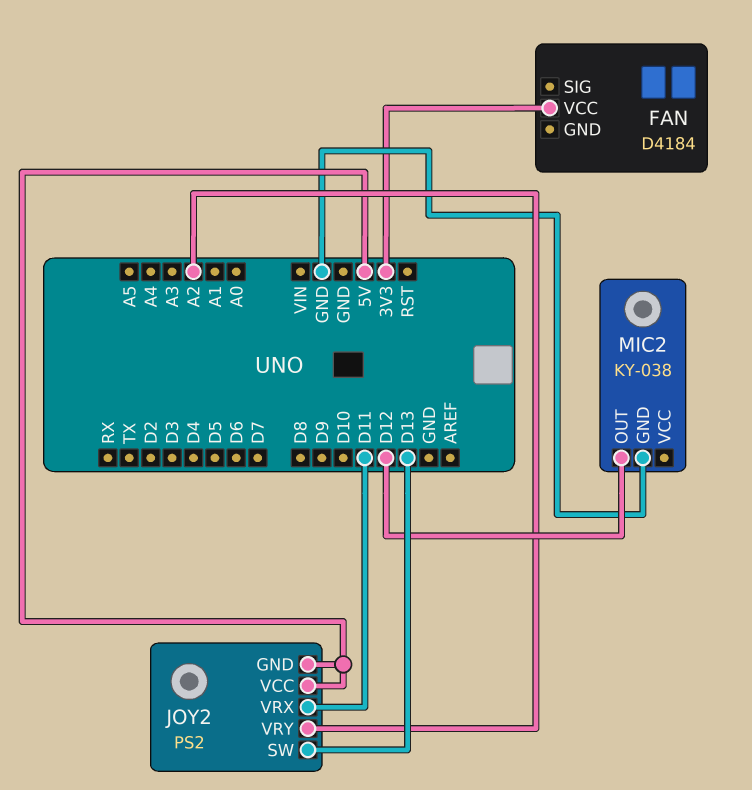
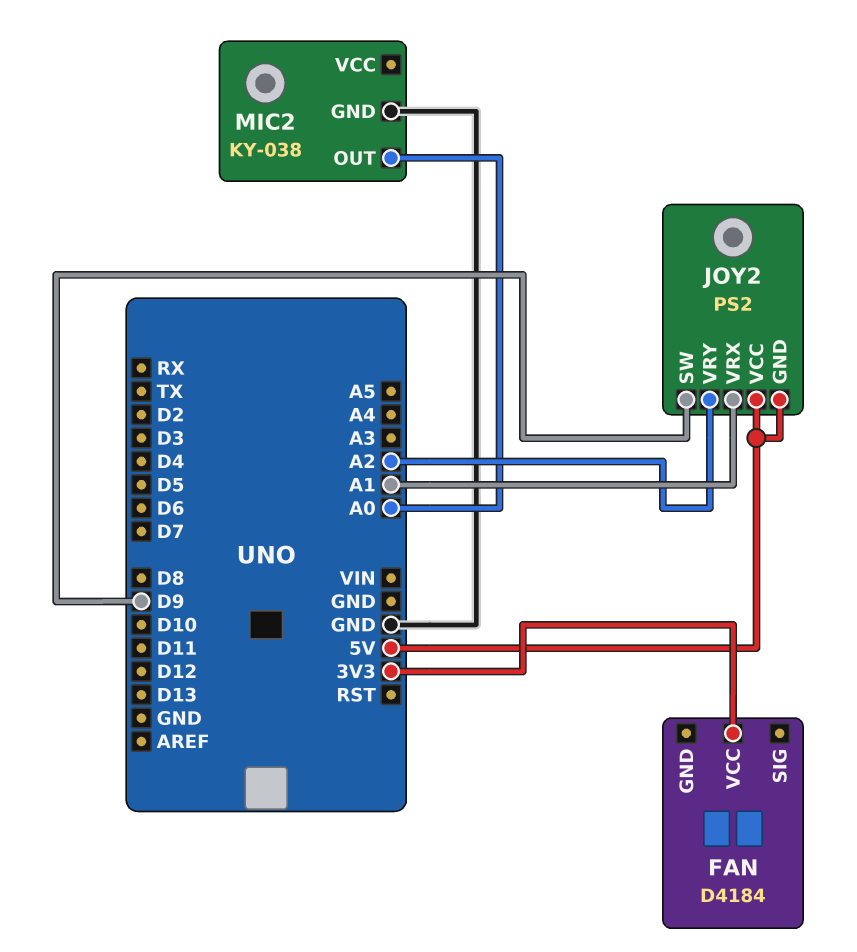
JOY2 pin SW: D13 -> D9
JOY2 pin VRX: D11 -> A1
MIC2 pin OUT: D12 -> A0

